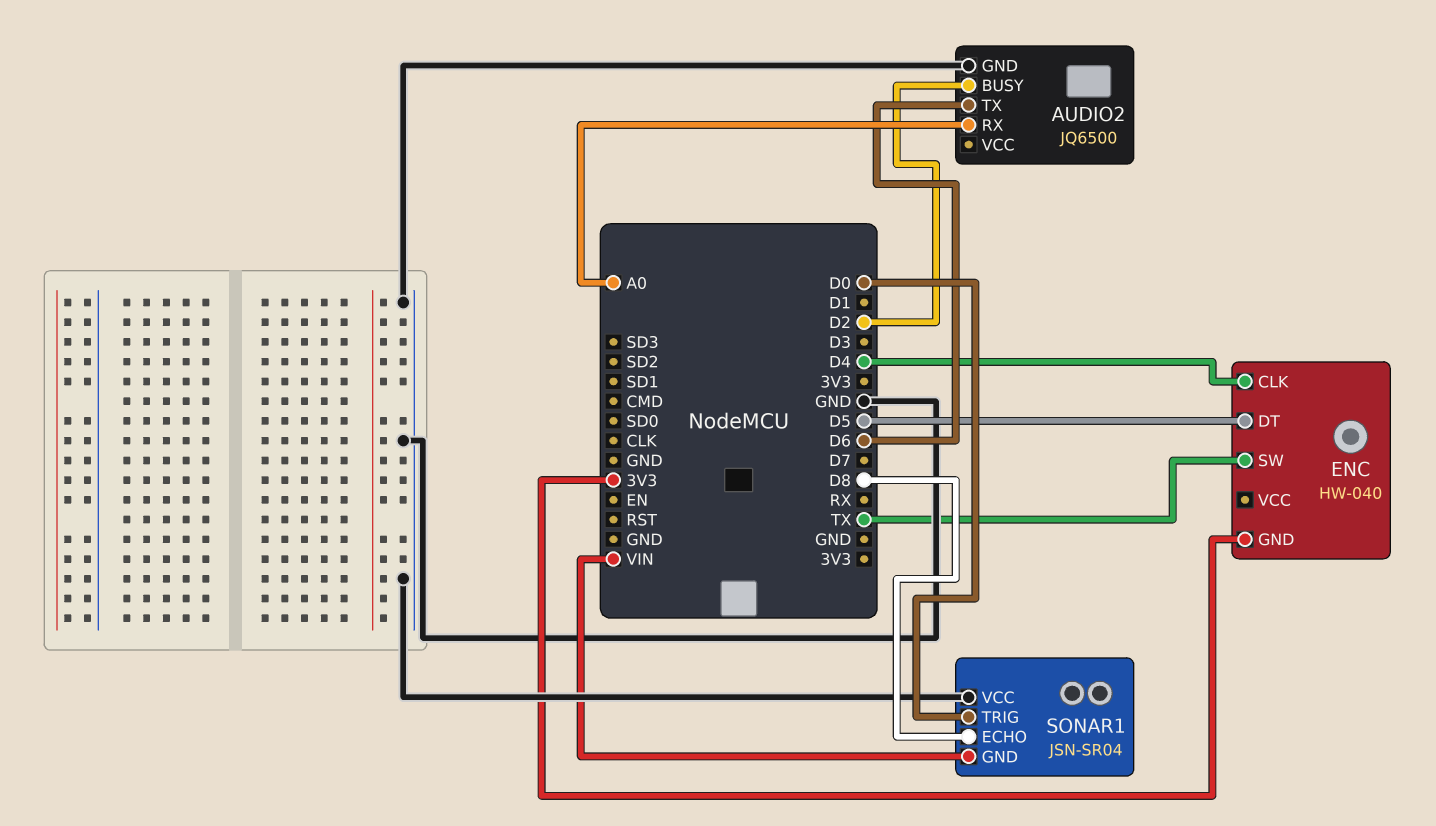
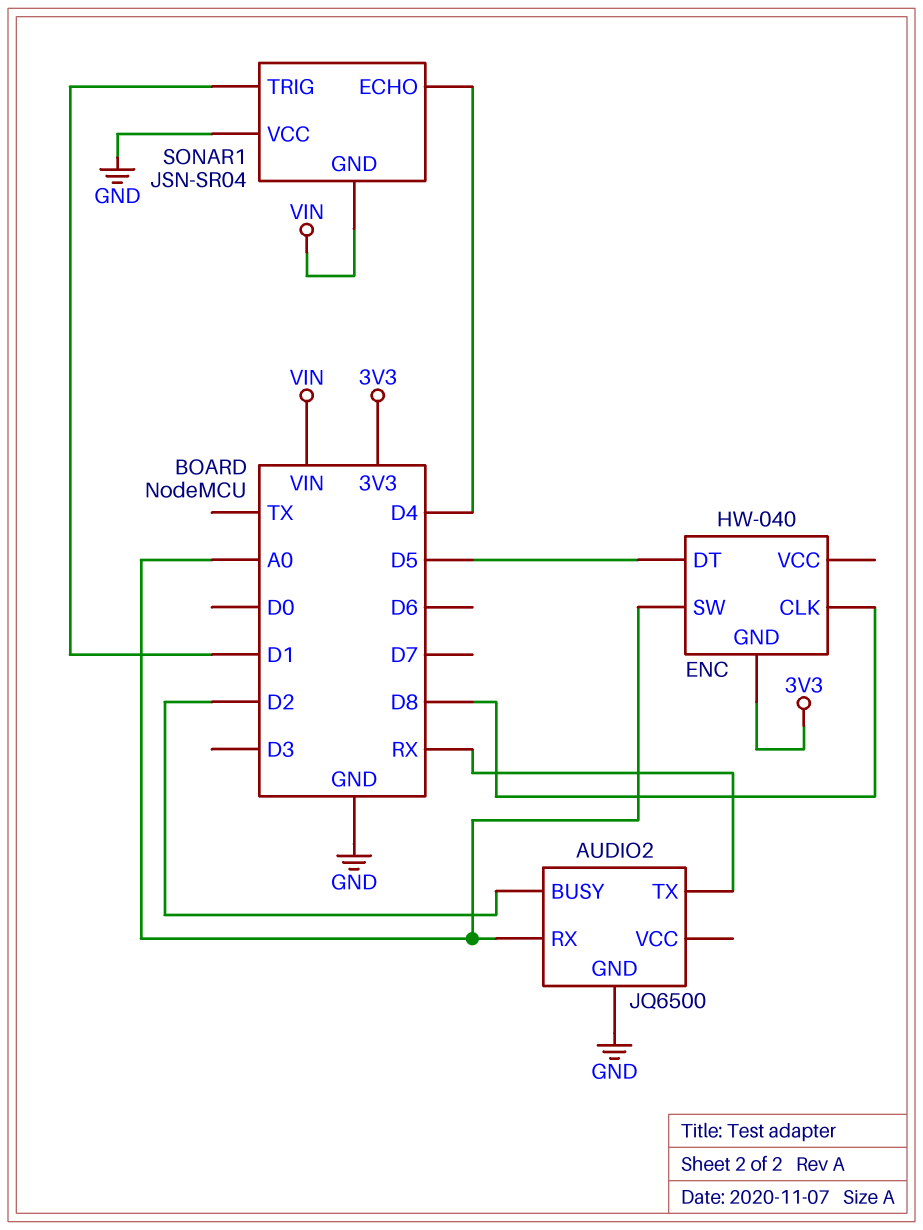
AUDIO2 pin TX: D6 -> RX
ENC pin CLK: D4 -> D8
ENC pin SW: TX -> A0
SONAR1 pin ECHO: D8 -> D4
SONAR1 pin TRIG: D0 -> D1

